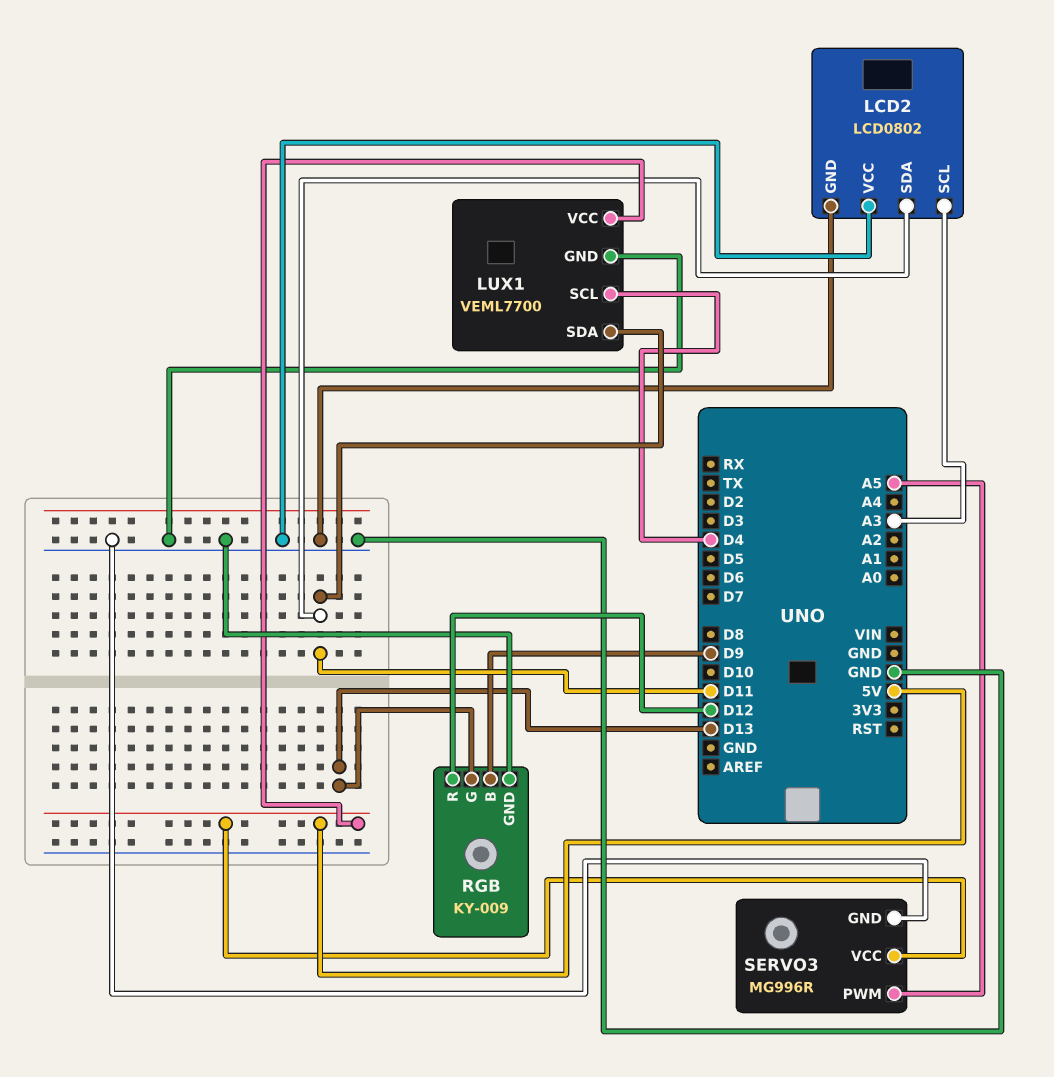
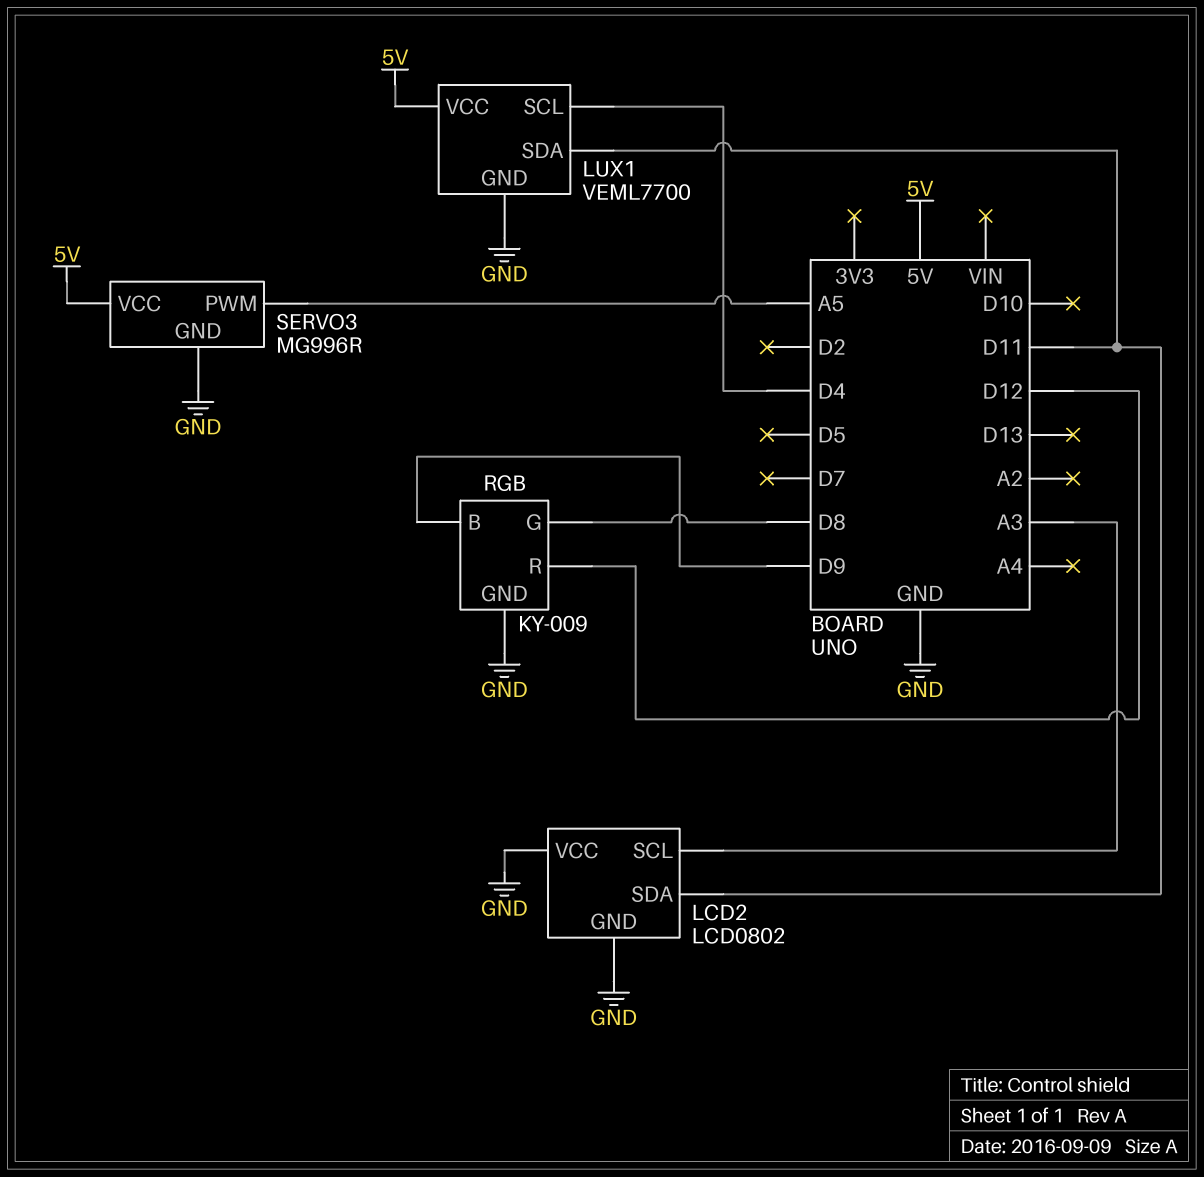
RGB pin G: D13 -> D8

